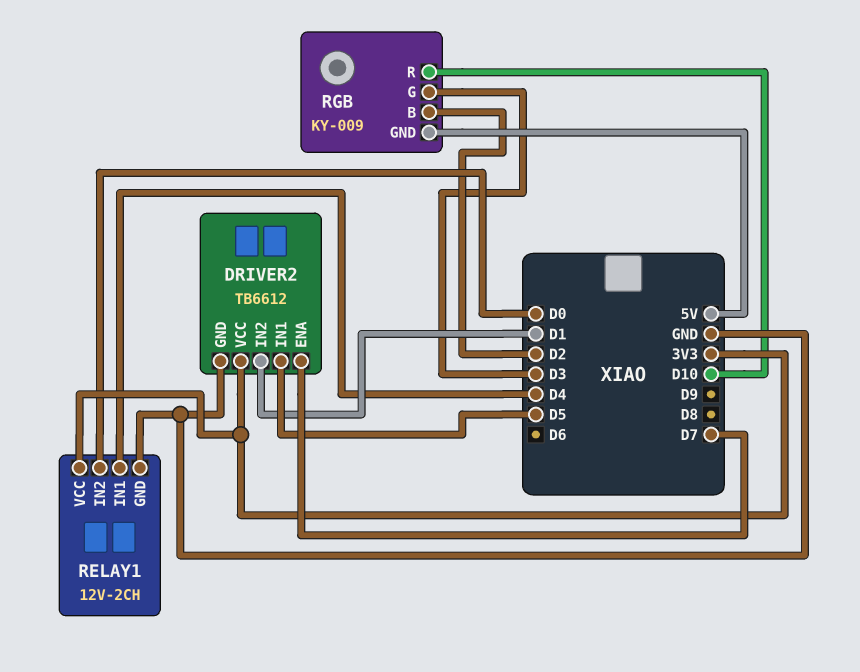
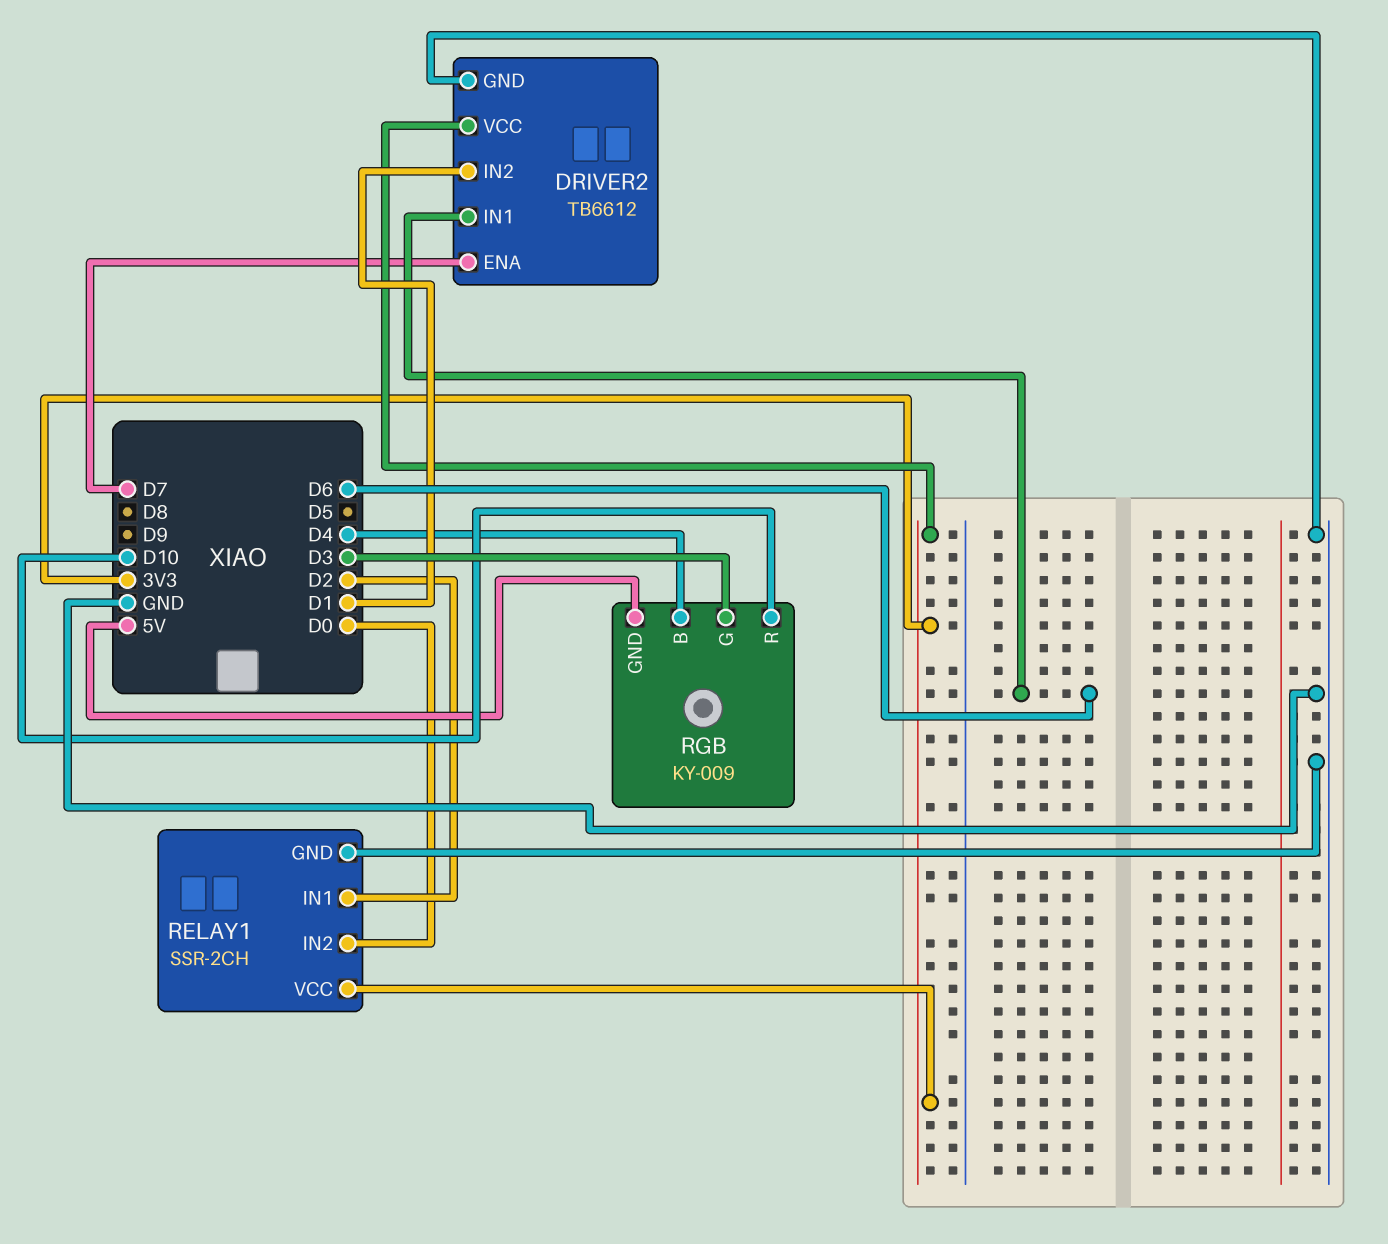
DRIVER2 pin IN1: D5 -> D6
RELAY1: 12V-2CH -> SSR-2CH
RELAY1 pin IN1: D4 -> D2
RGB pin B: D2 -> D4

